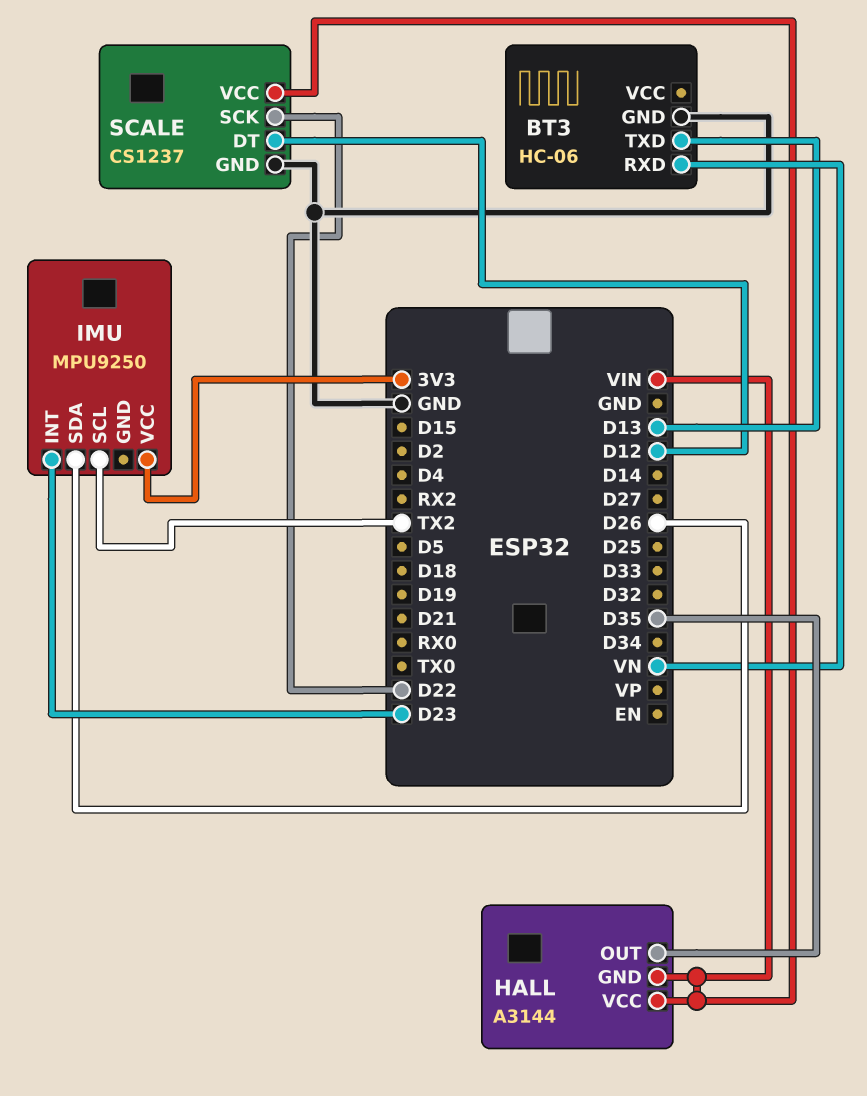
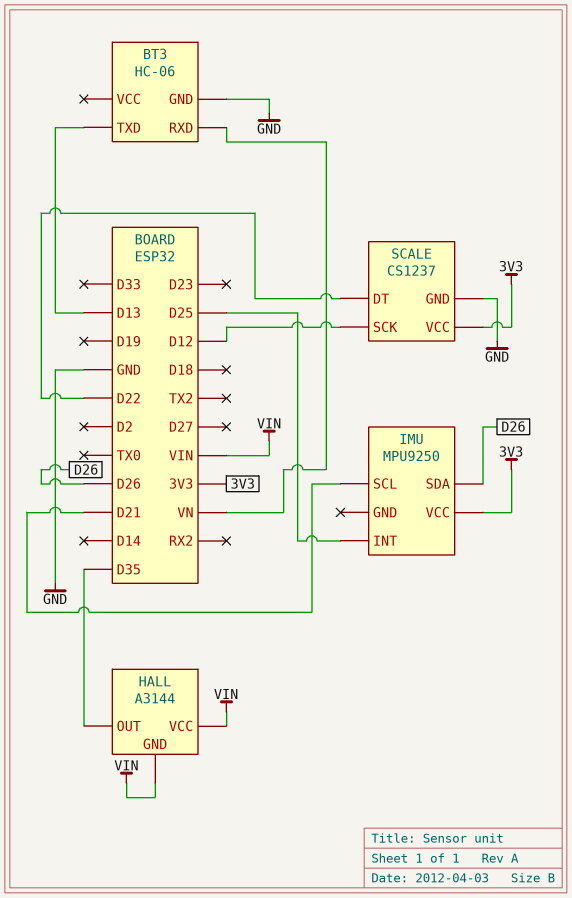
IMU pin INT: D23 -> D25
IMU pin SCL: TX2 -> D21
SCALE pin DT: D12 -> D22
SCALE pin SCK: D22 -> D12
SCALE pin VCC: VIN -> 3V3

